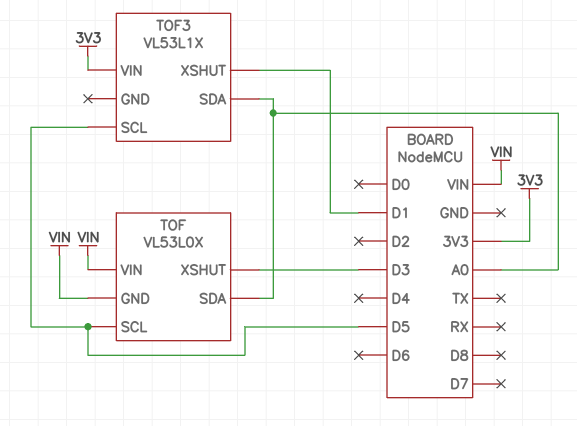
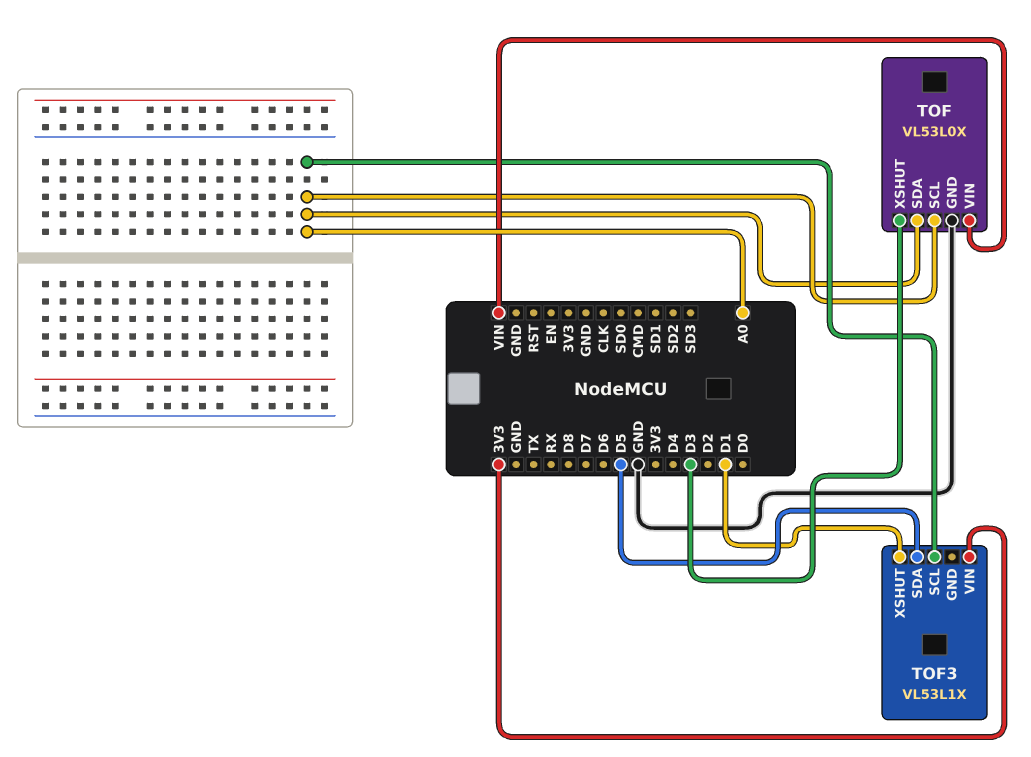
TOF pin GND: VIN -> GND
TOF pin SCL: D5 -> A0
TOF3 pin SCL: D5 -> A0
TOF3 pin SDA: A0 -> D5

